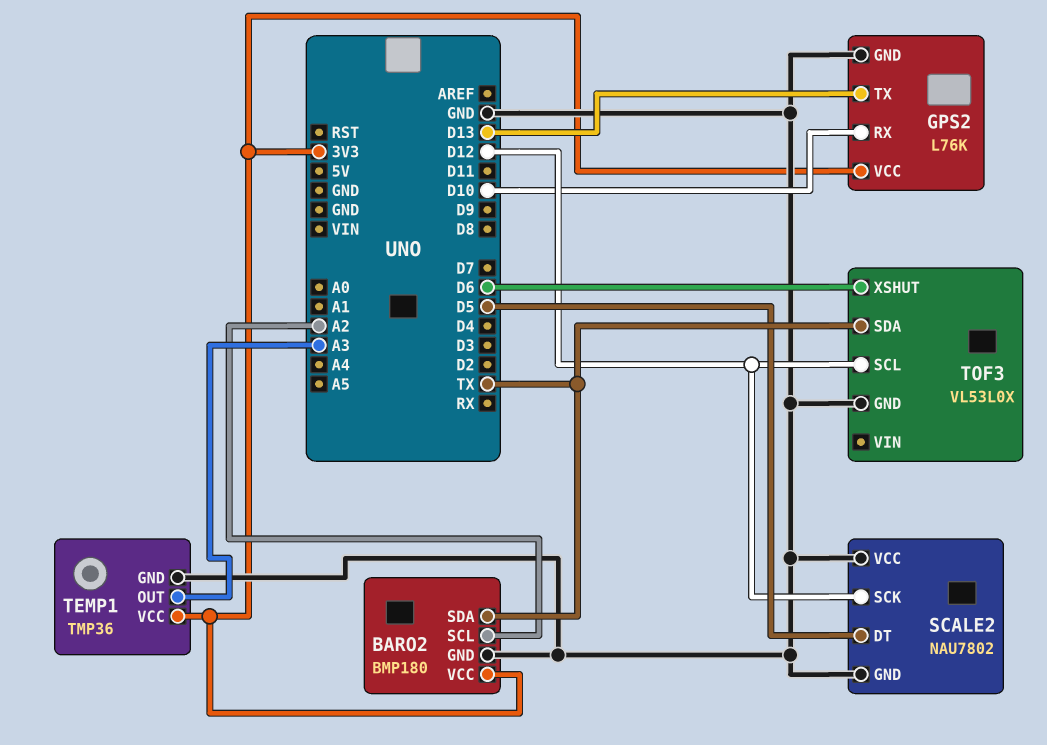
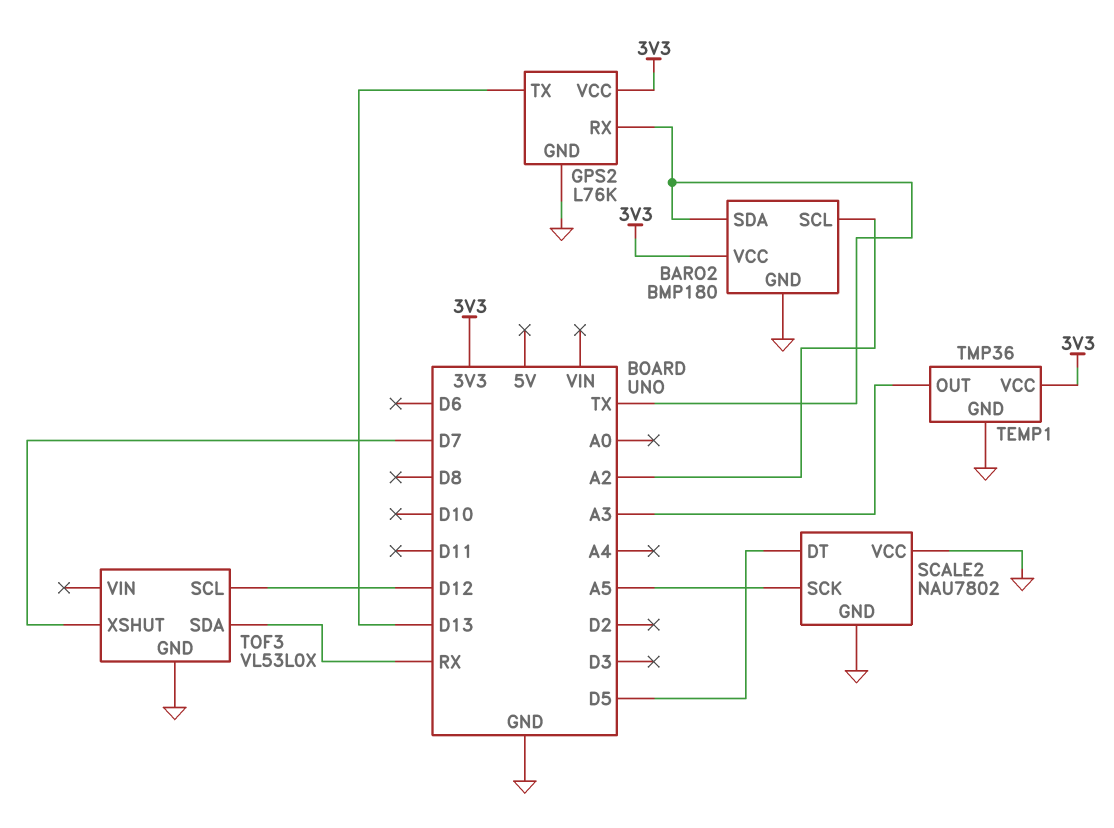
GPS2 pin RX: D10 -> TX
SCALE2 pin SCK: D12 -> A5
TOF3 pin SDA: TX -> RX
TOF3 pin XSHUT: D6 -> D7

